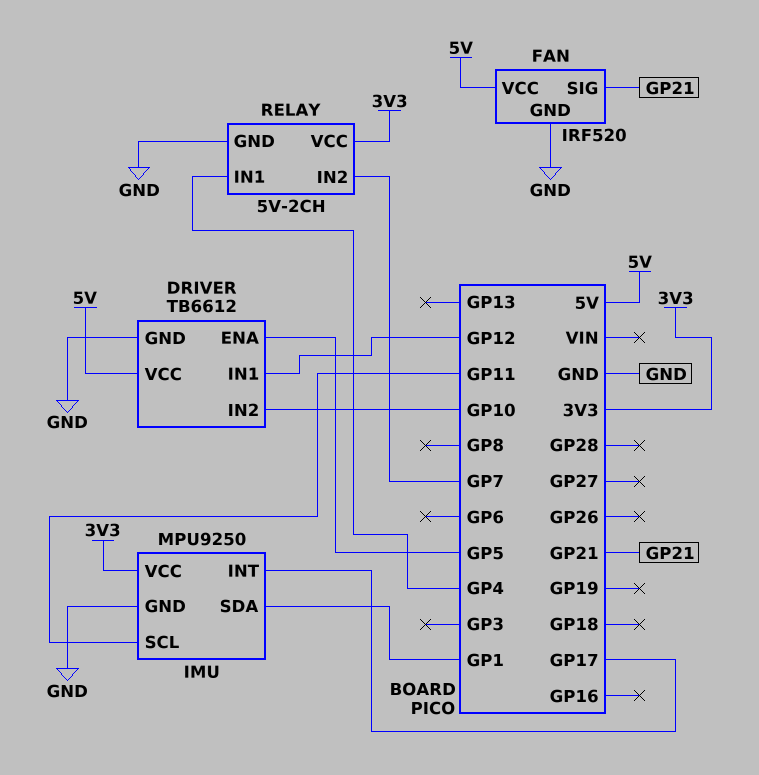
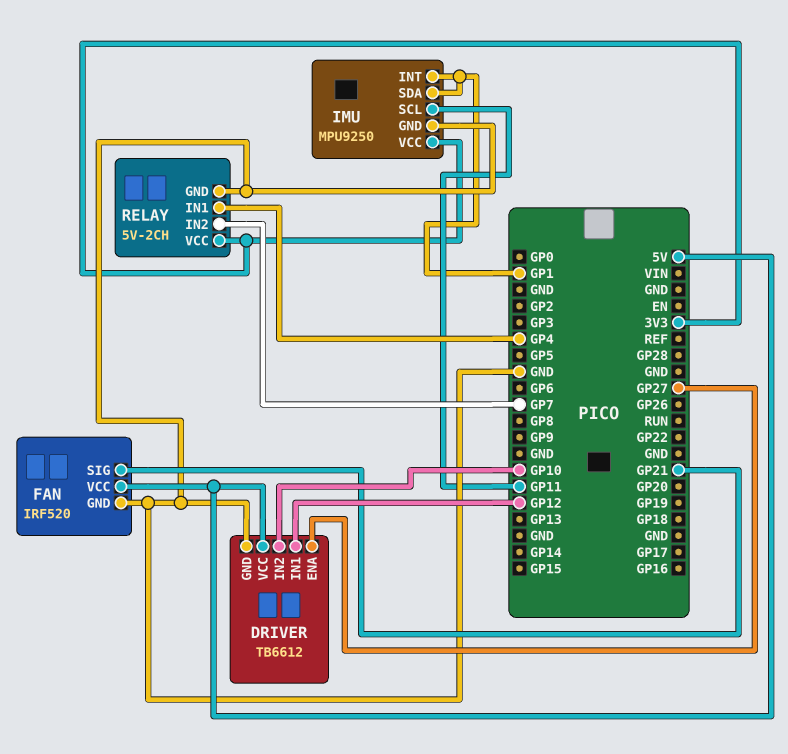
DRIVER pin ENA: GP5 -> GP27
IMU pin INT: GP17 -> GP1

